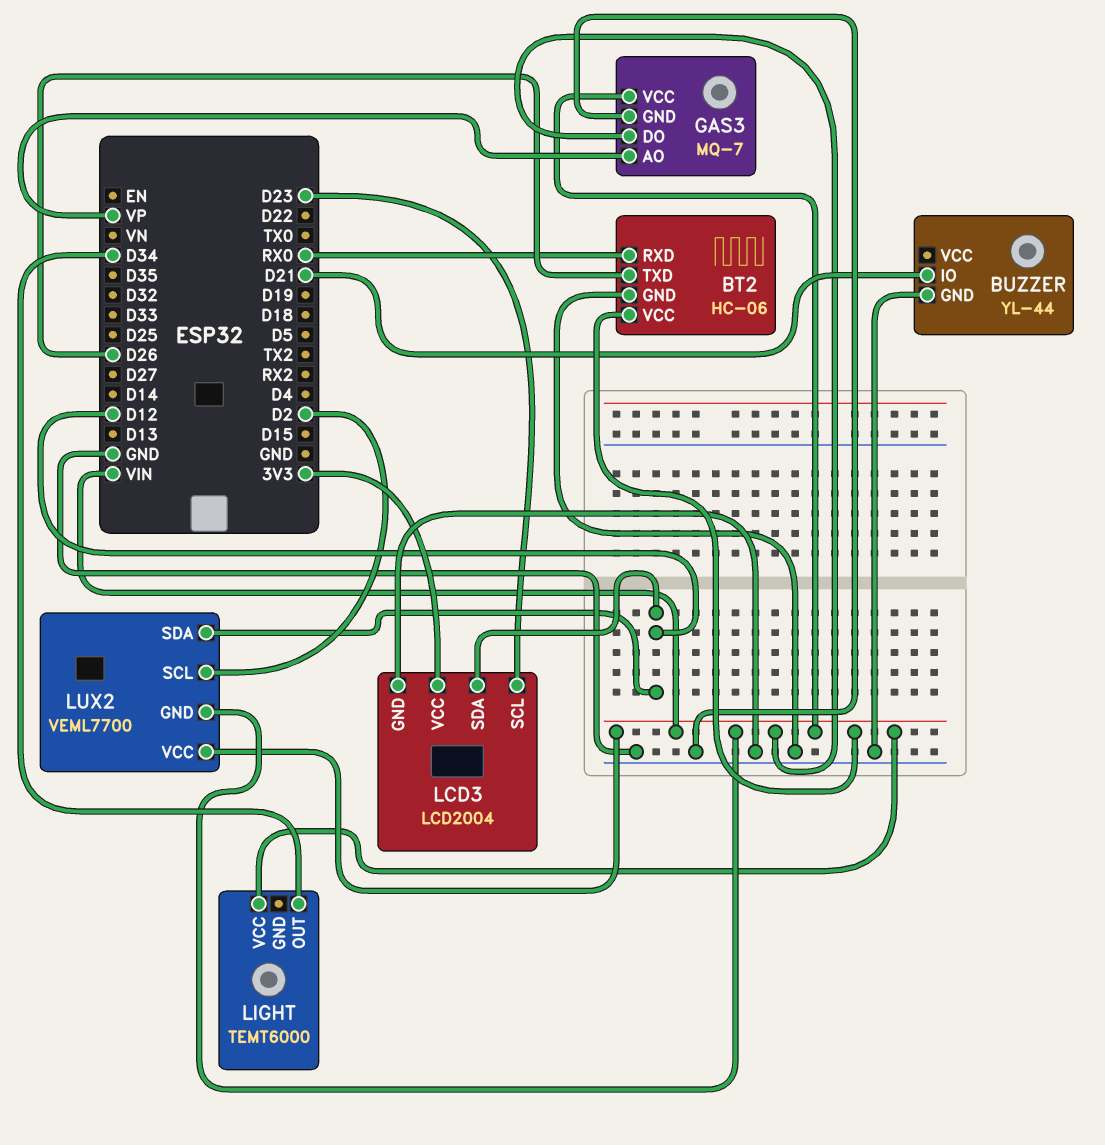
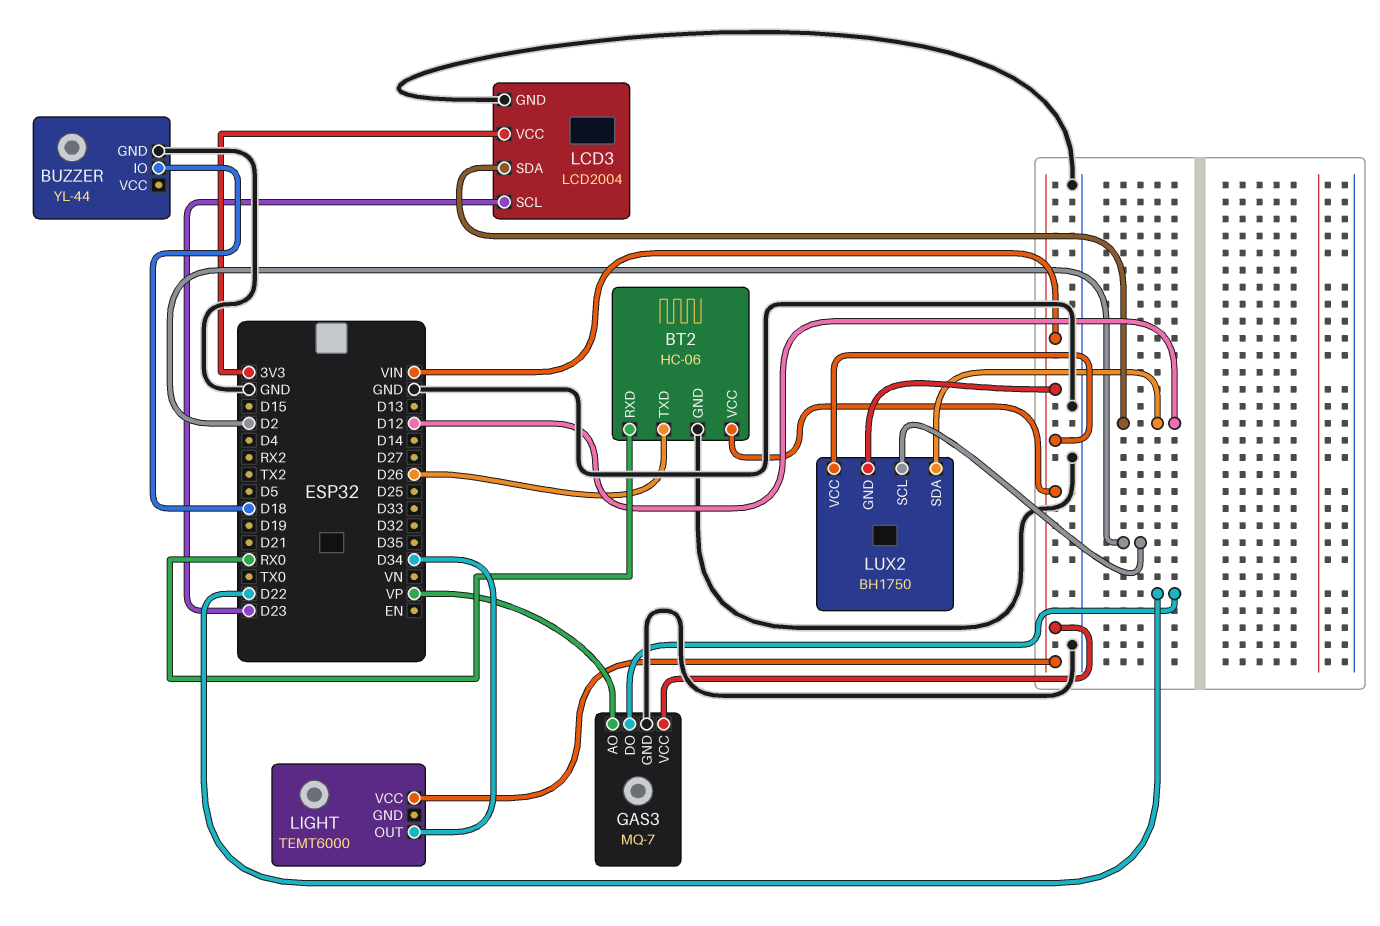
BUZZER pin IO: D21 -> D18
GAS3 pin DO: VIN -> D22
LUX2: VEML7700 -> BH1750

